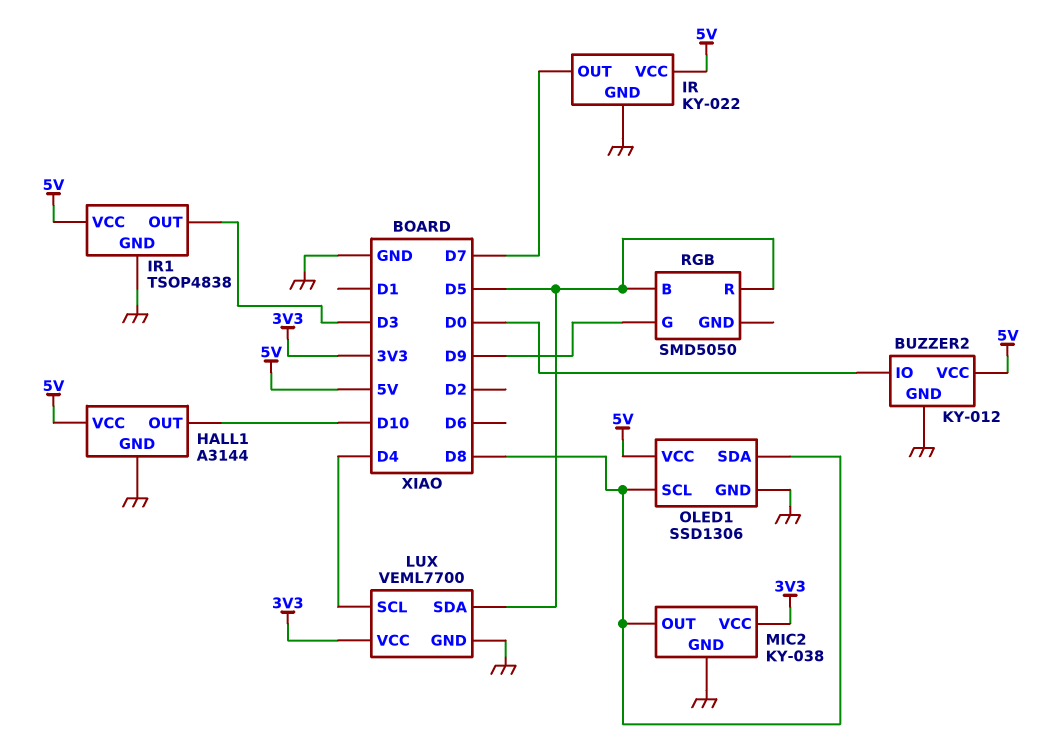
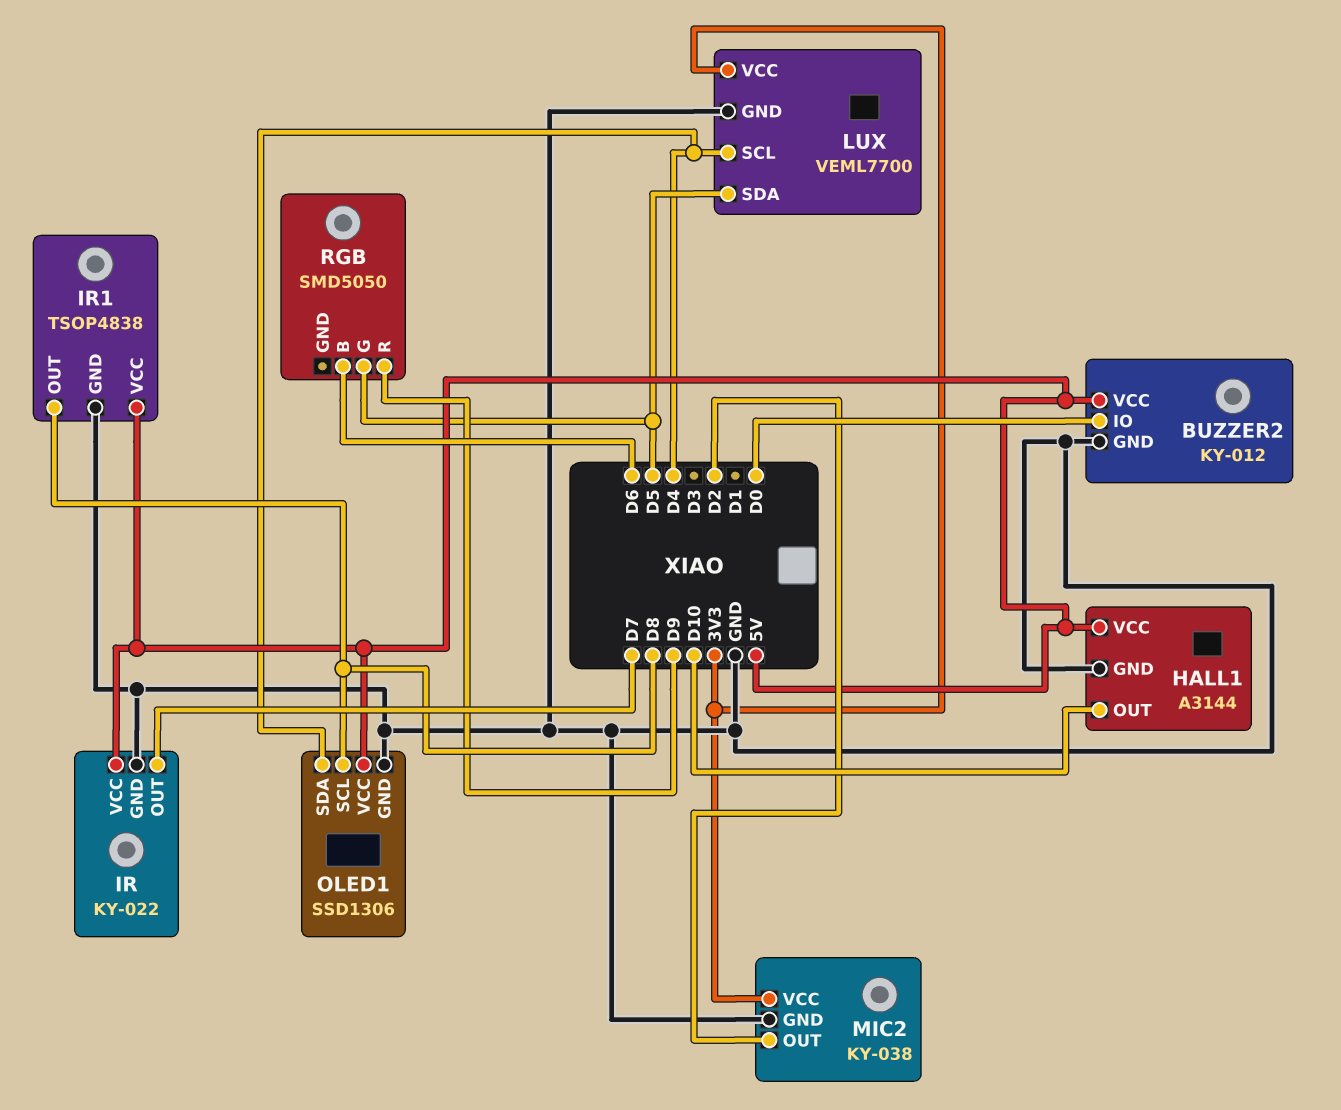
IR1 pin OUT: D3 -> D8
MIC2 pin OUT: D8 -> D2
OLED1 pin SDA: D8 -> D4
RGB pin B: D5 -> D6
RGB pin G: D9 -> D5
RGB pin R: D5 -> D9

